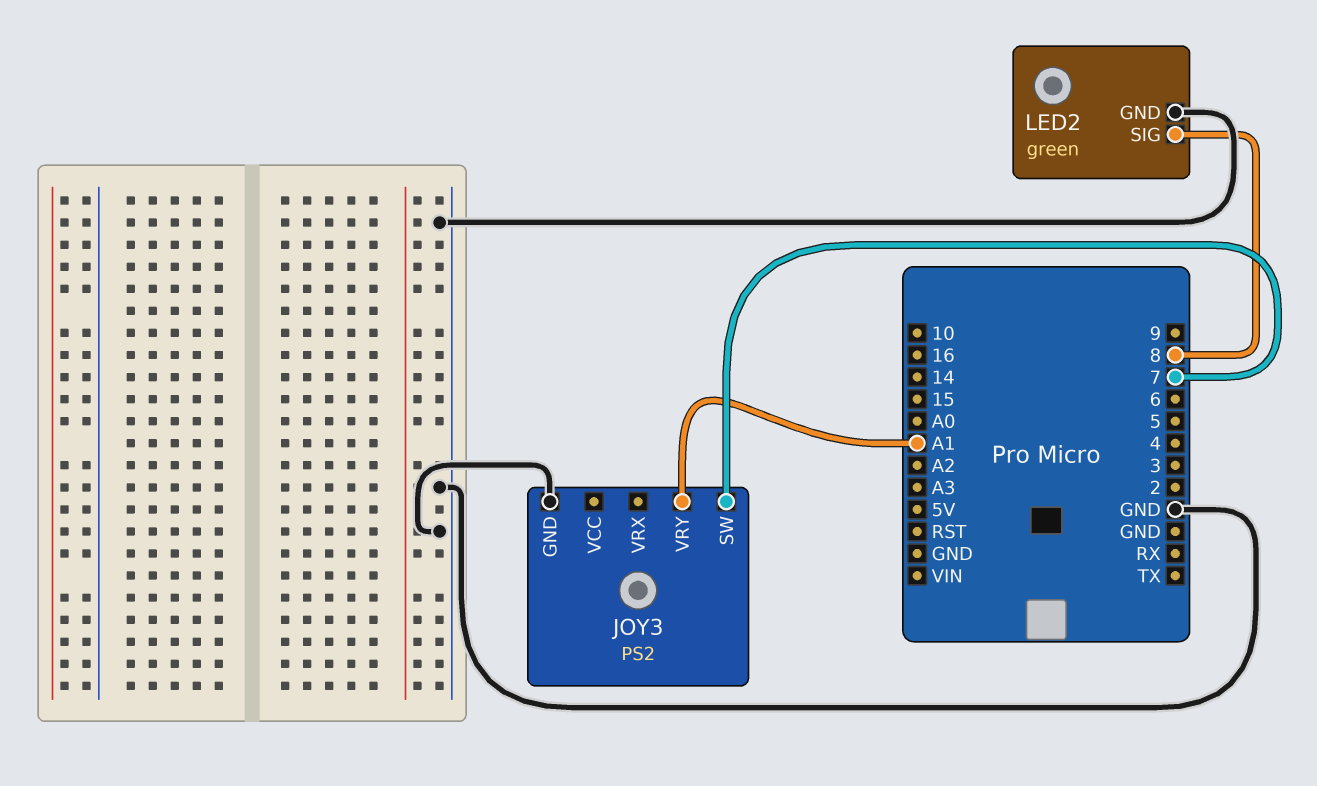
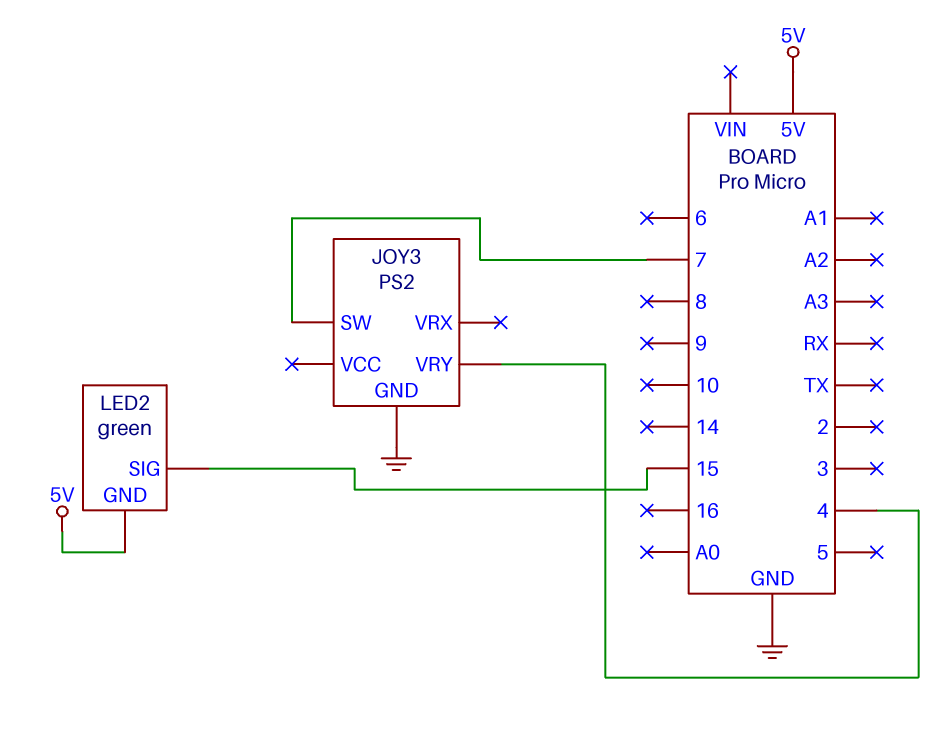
JOY3 pin VRY: A1 -> 4
LED2 pin GND: GND -> 5V
LED2 pin SIG: 8 -> 15

